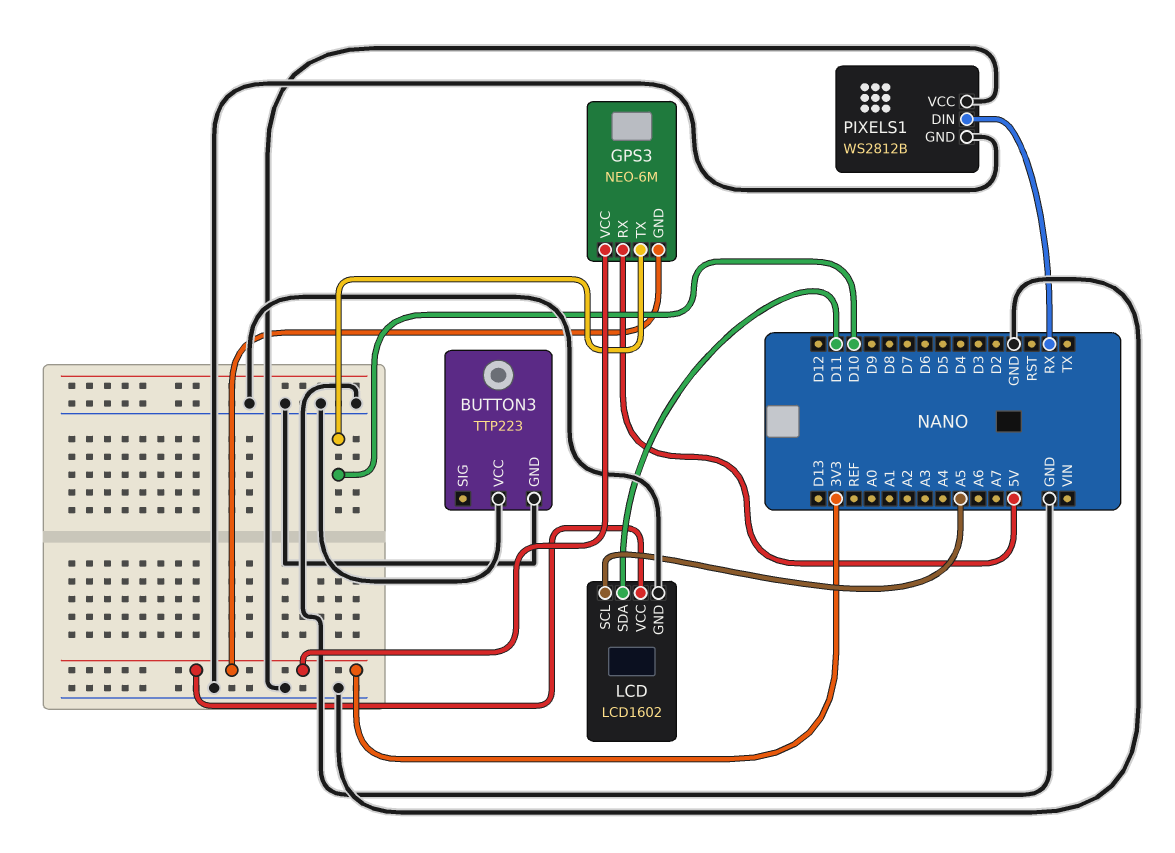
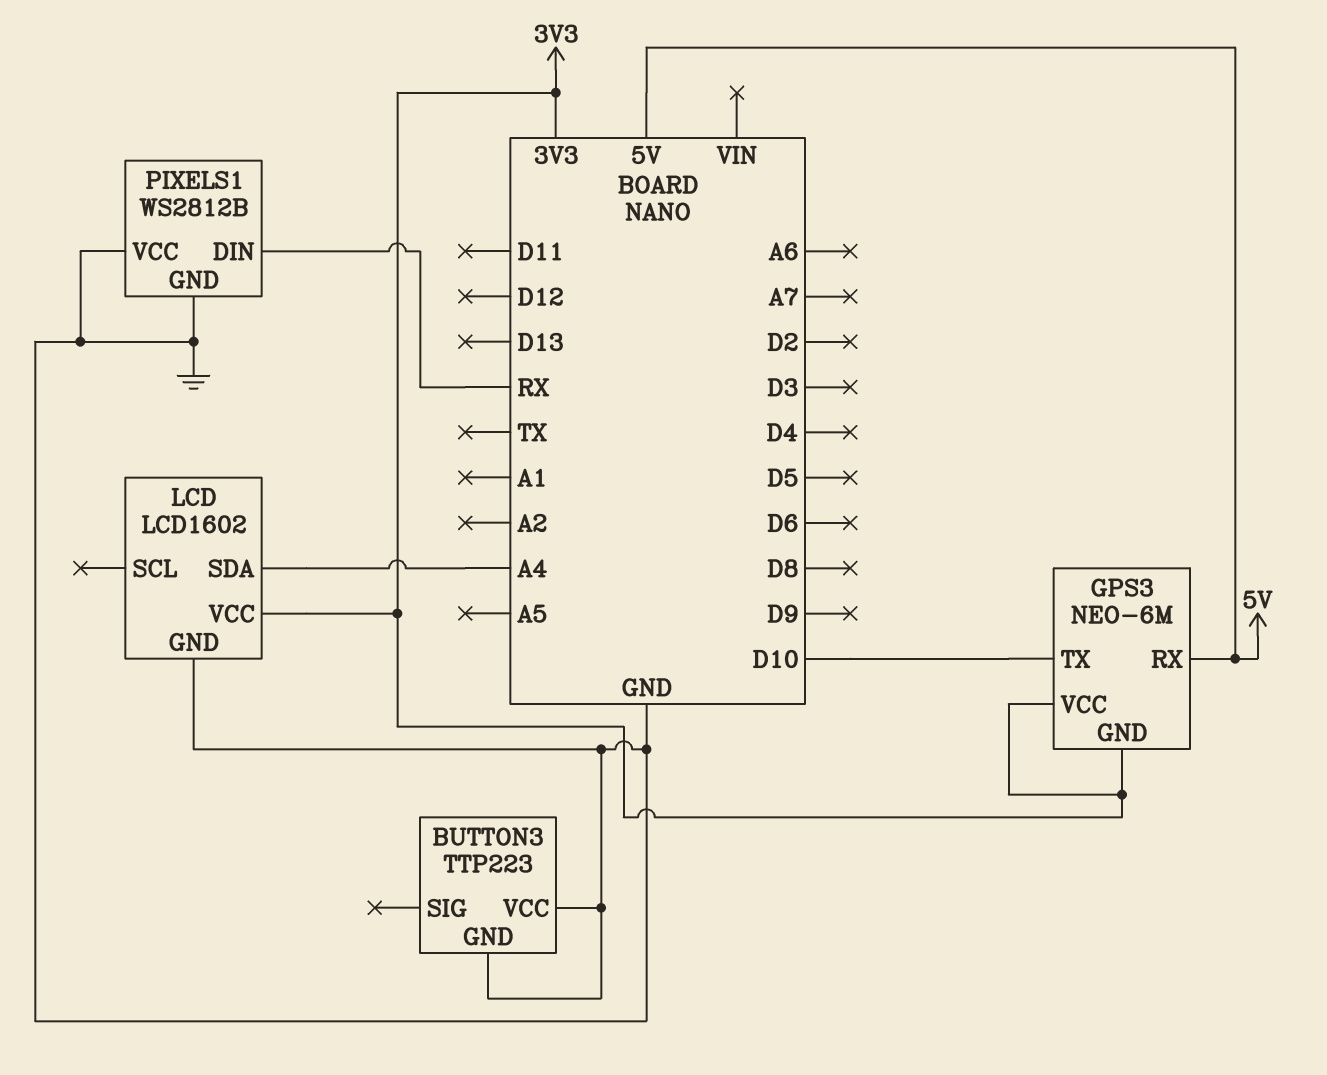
LCD pin SCL: A5 -> none
LCD pin SDA: D11 -> A4

